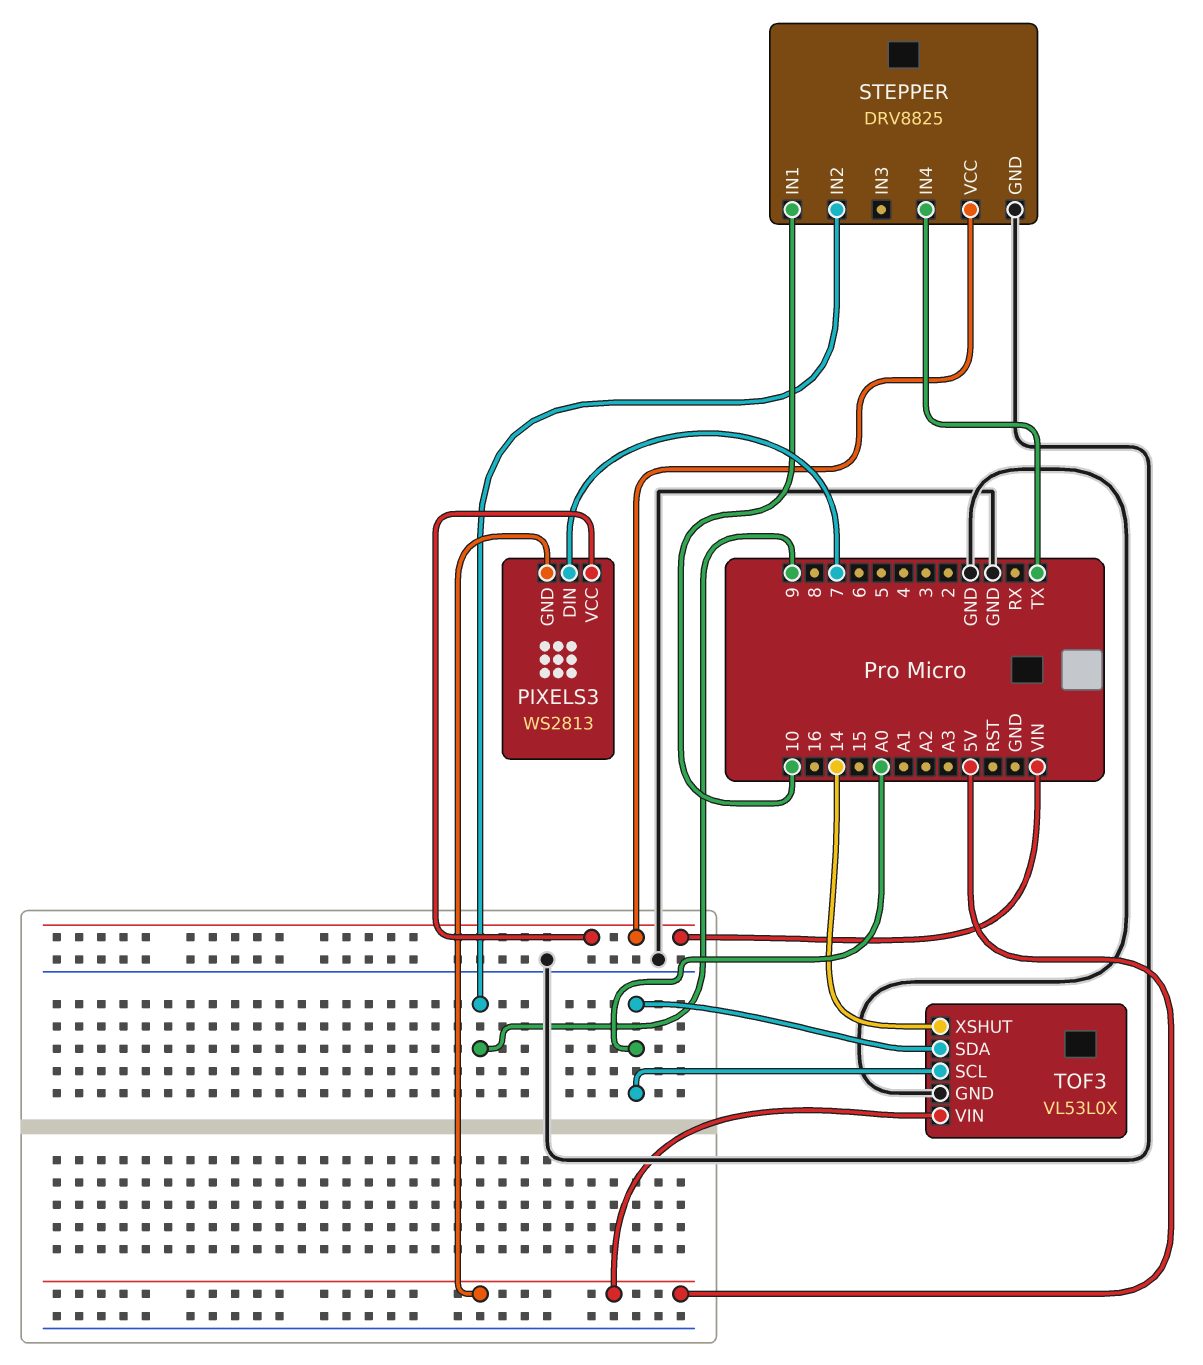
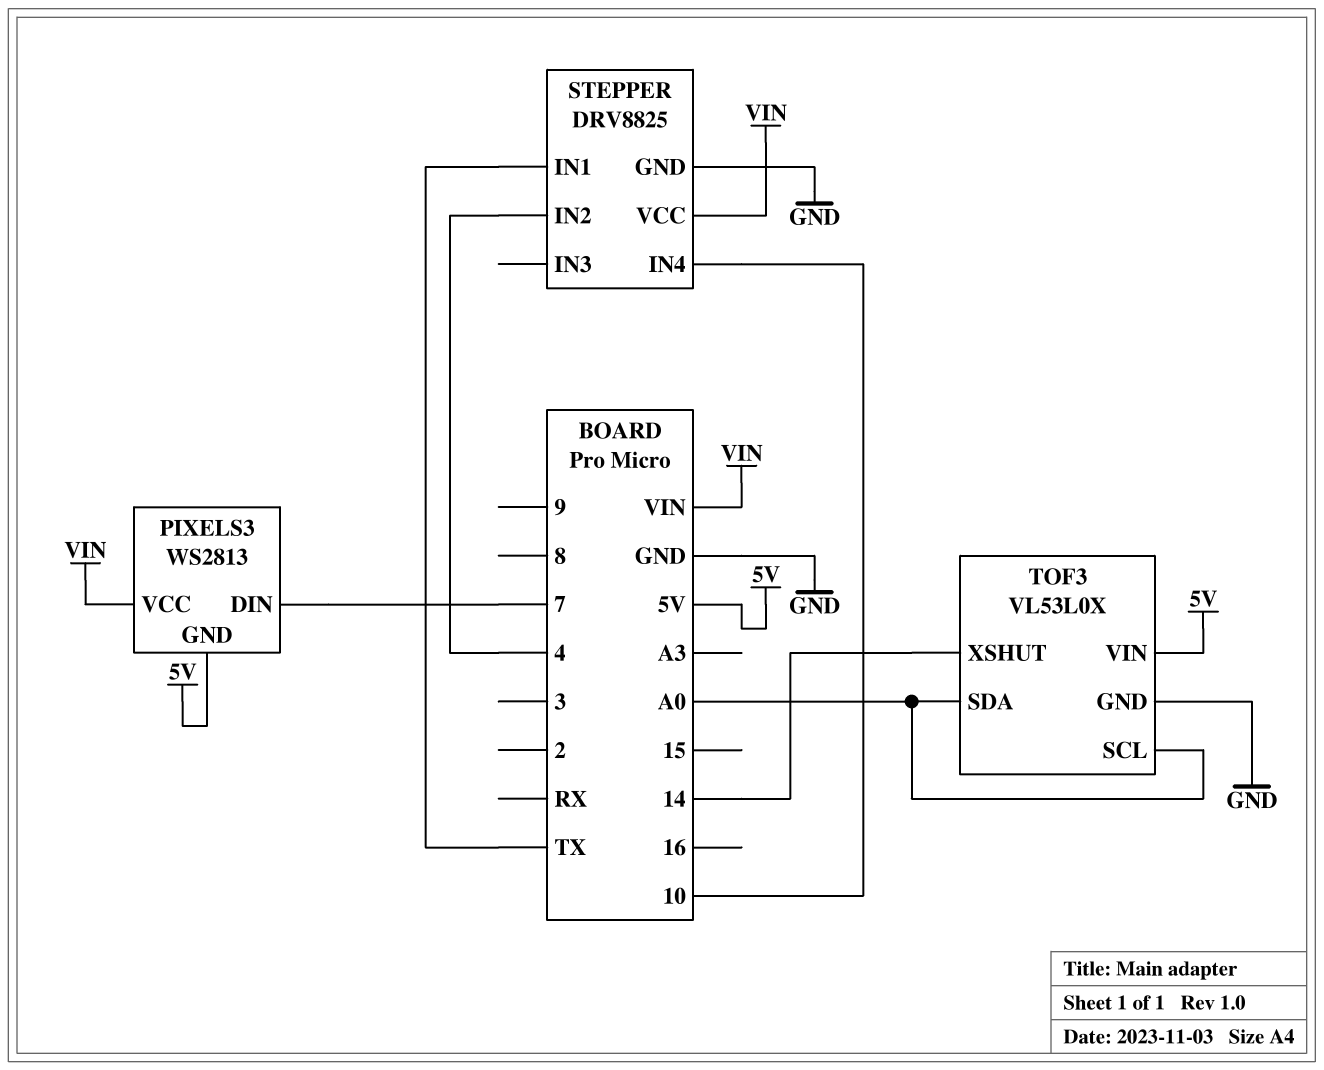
STEPPER pin IN1: 10 -> TX
STEPPER pin IN2: 9 -> 4
STEPPER pin IN4: TX -> 10

